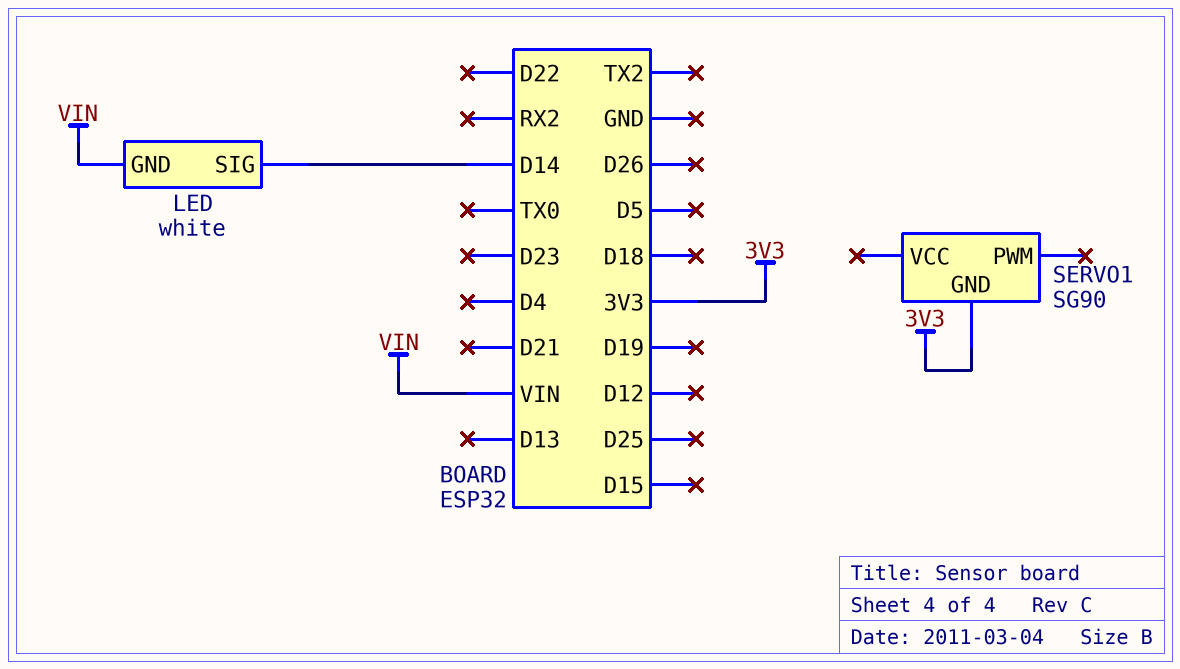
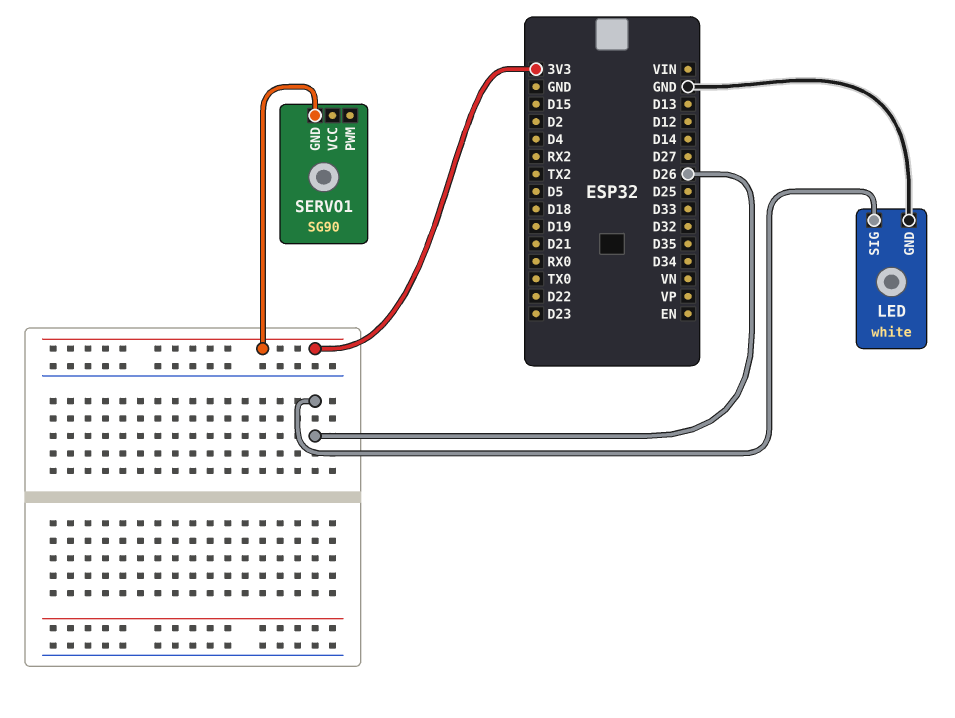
LED pin GND: VIN -> GND
LED pin SIG: D14 -> D26

